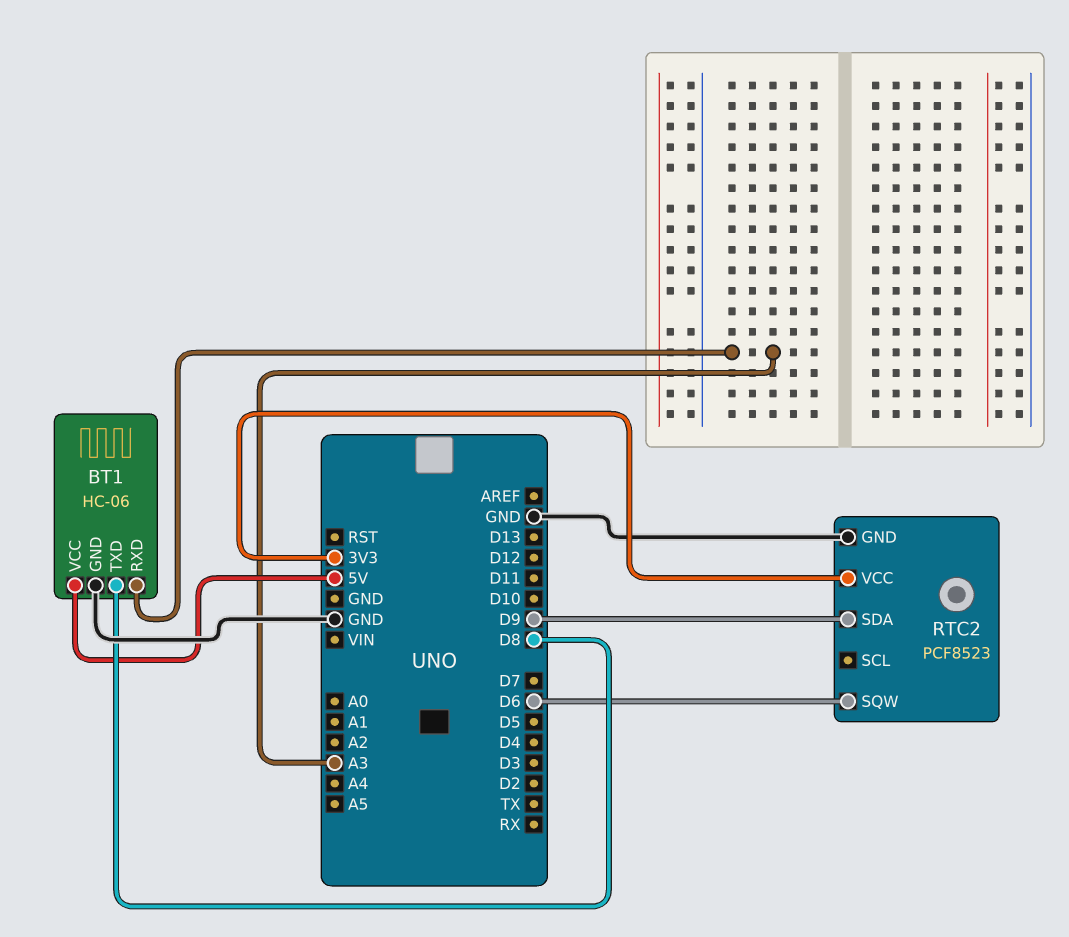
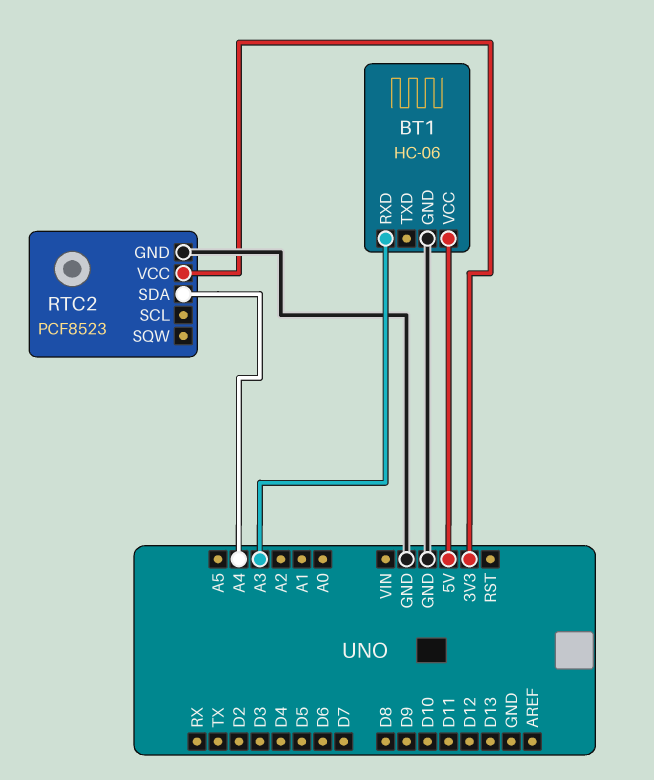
BT1 pin TXD: D8 -> none
RTC2 pin SDA: D9 -> A4
RTC2 pin SQW: D6 -> none

